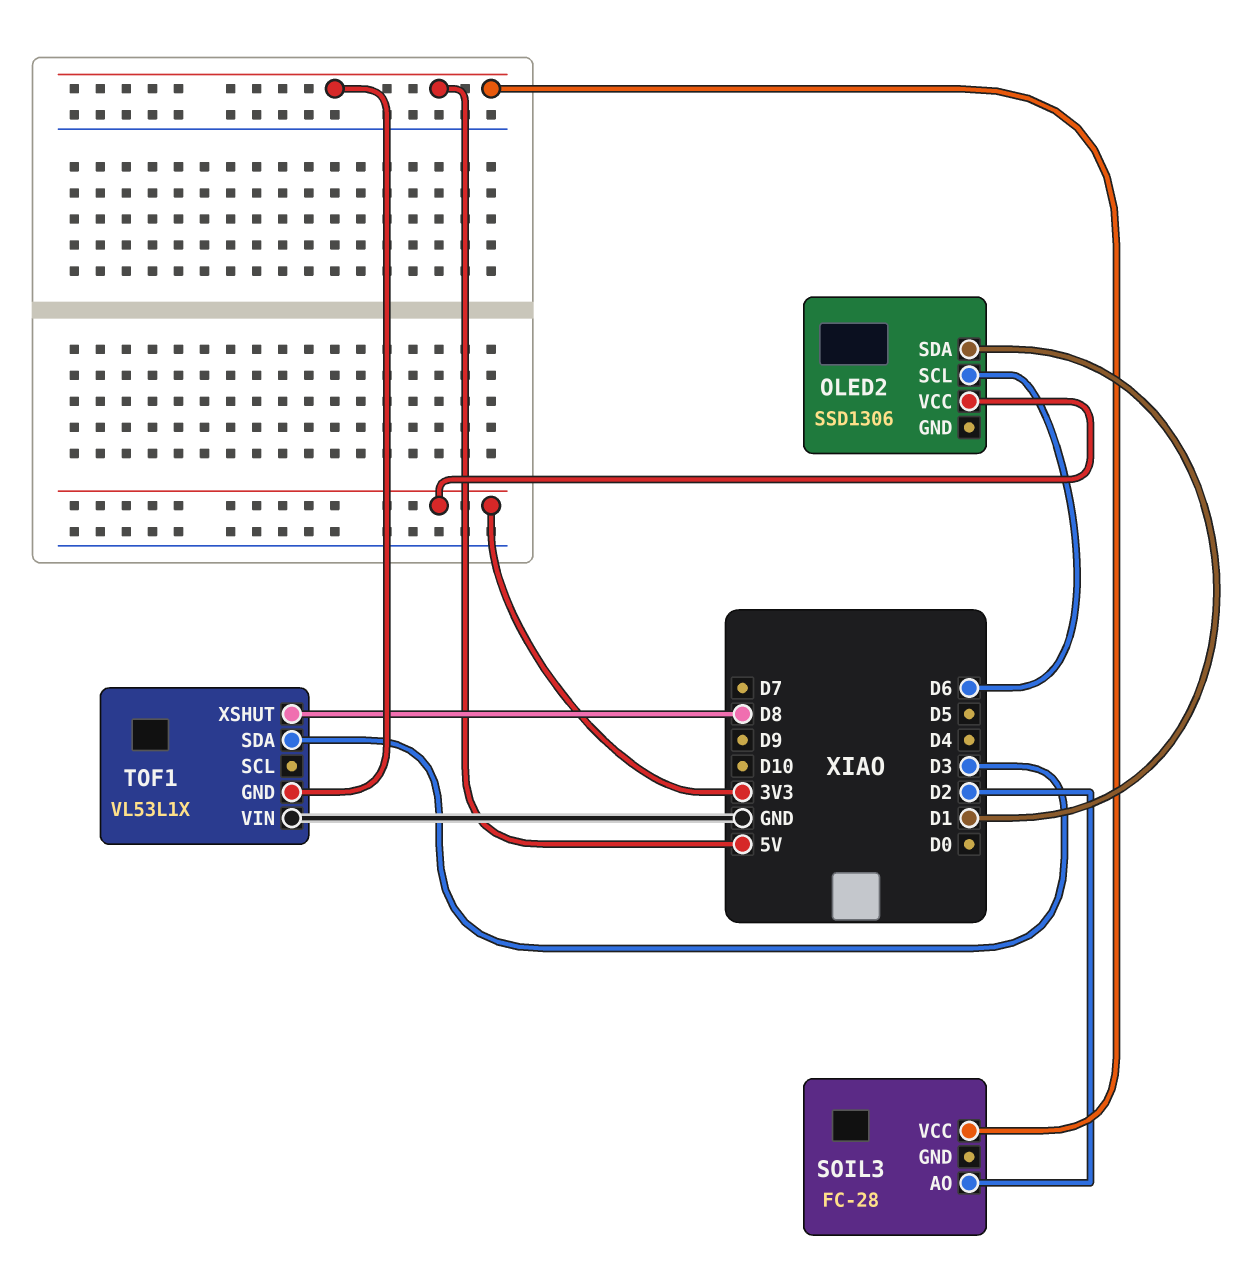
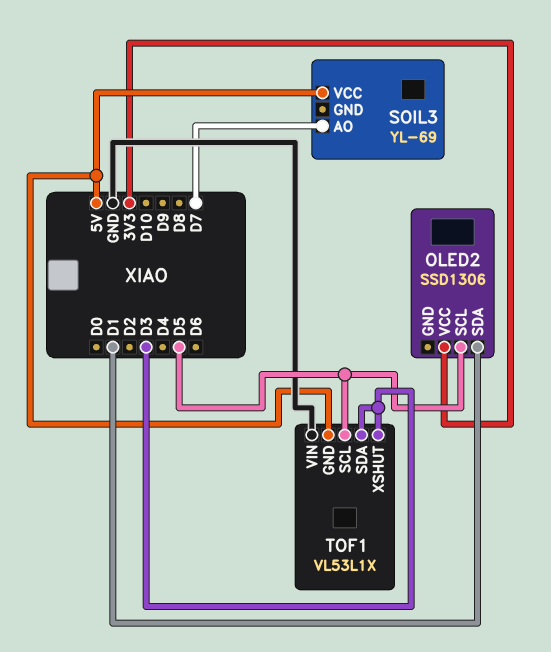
OLED2 pin SCL: D6 -> D5
SOIL3: FC-28 -> YL-69
SOIL3 pin AO: D2 -> D7
TOF1 pin SCL: none -> D5
TOF1 pin XSHUT: D8 -> D3

